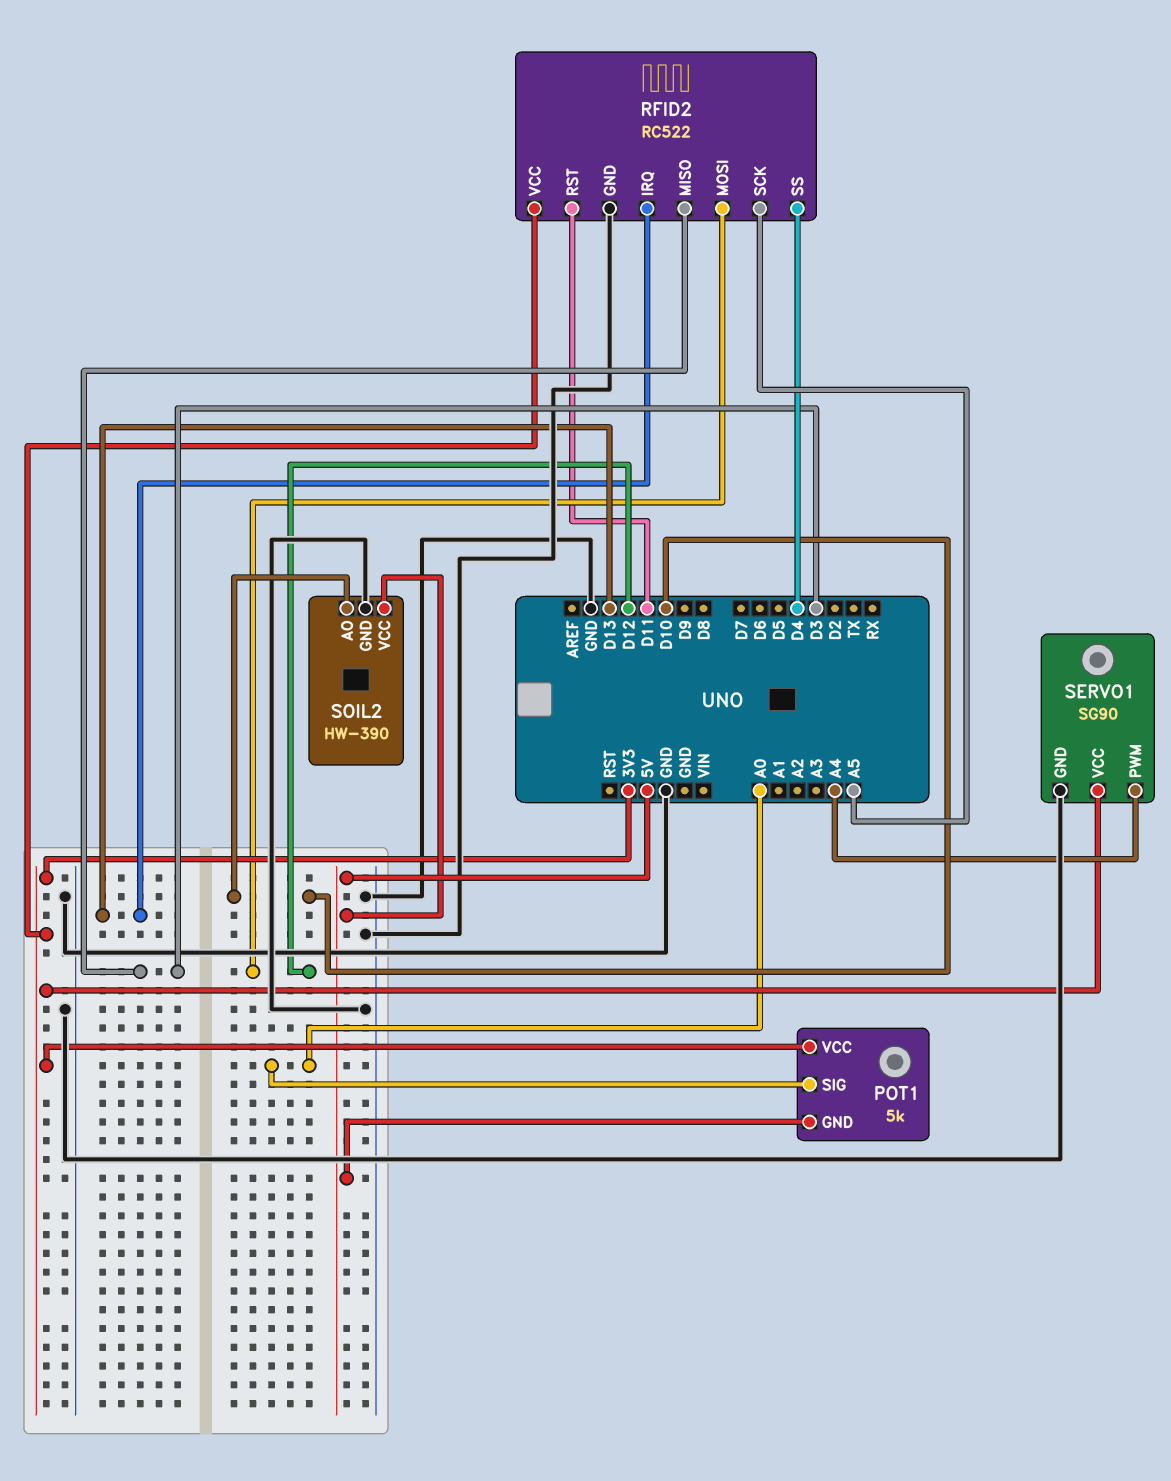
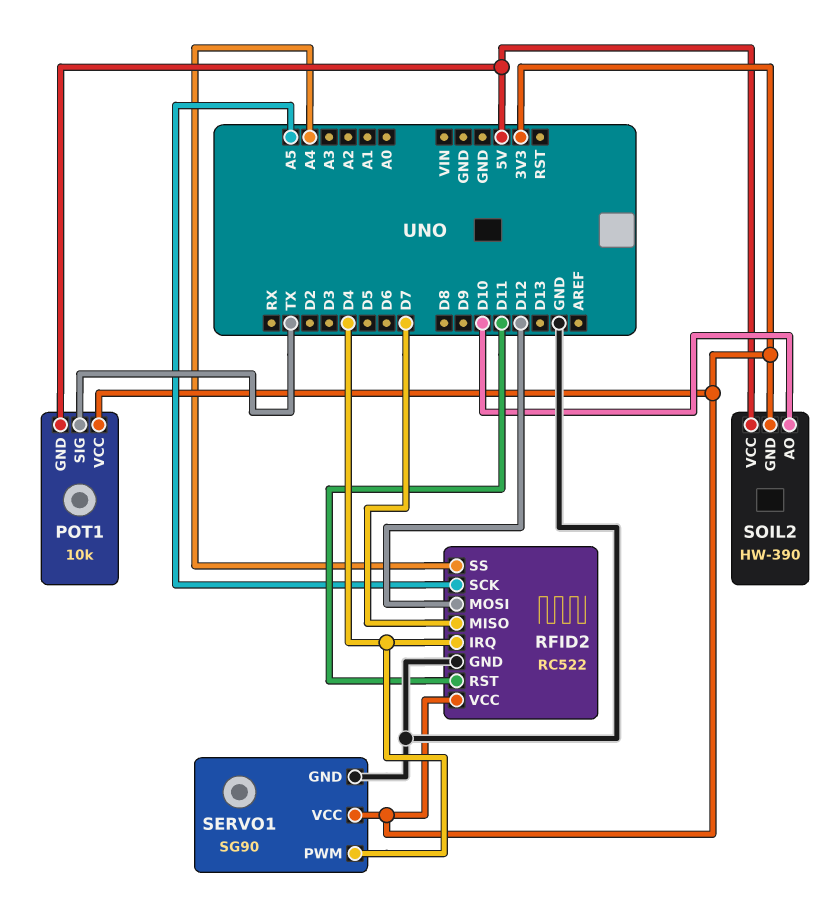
POT1: 5k -> 10k
POT1 pin SIG: A0 -> TX
RFID2 pin IRQ: D13 -> D4
RFID2 pin MISO: D3 -> D7
RFID2 pin SS: D4 -> A4
SERVO1 pin PWM: A4 -> D4
SOIL2 pin GND: GND -> 3V3

